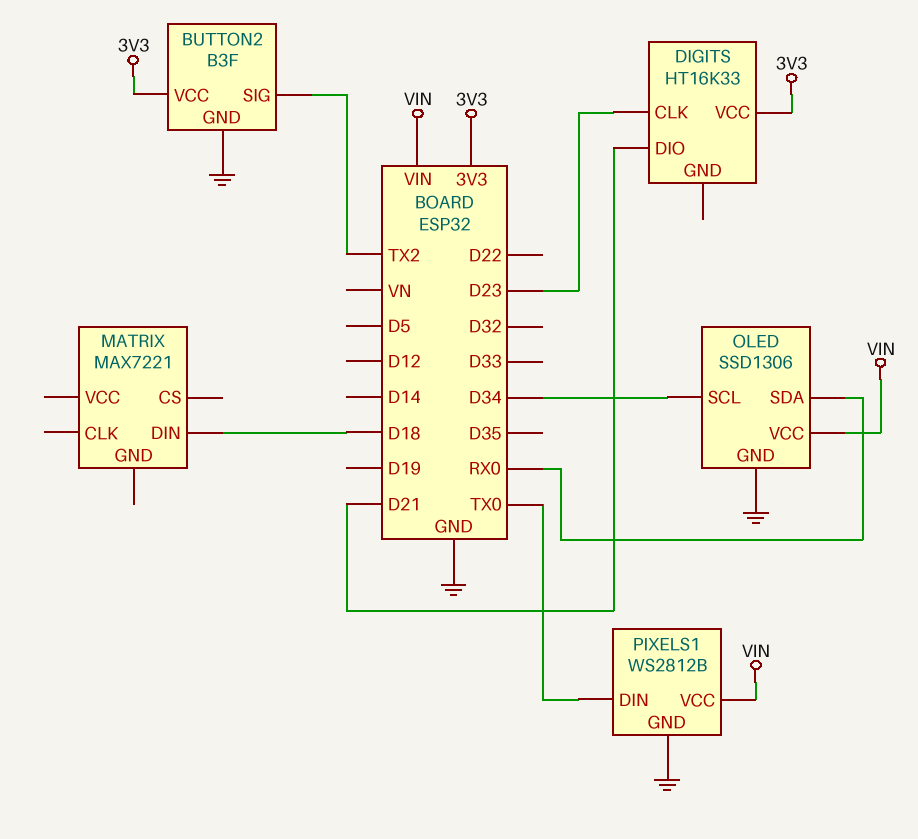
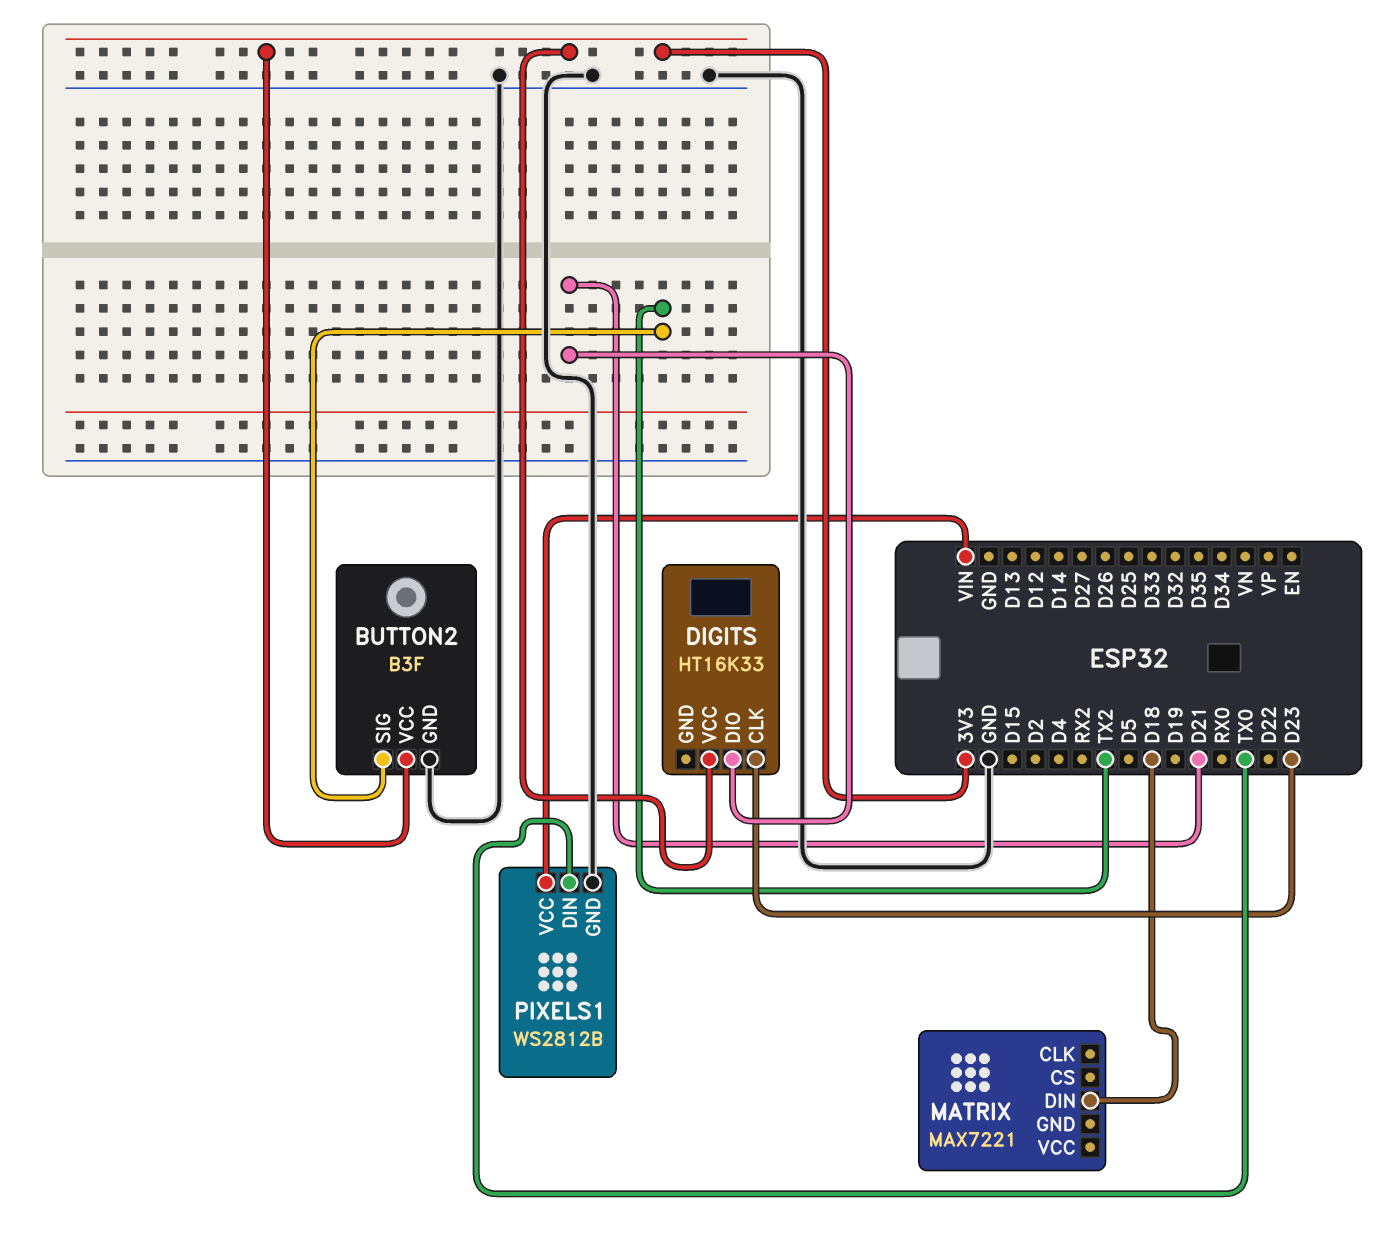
OLED: SSD1306 -> none
OLED pin GND: GND -> none
OLED pin SCL: D34 -> none
OLED pin SDA: RX0 -> none
OLED pin VCC: VIN -> none

